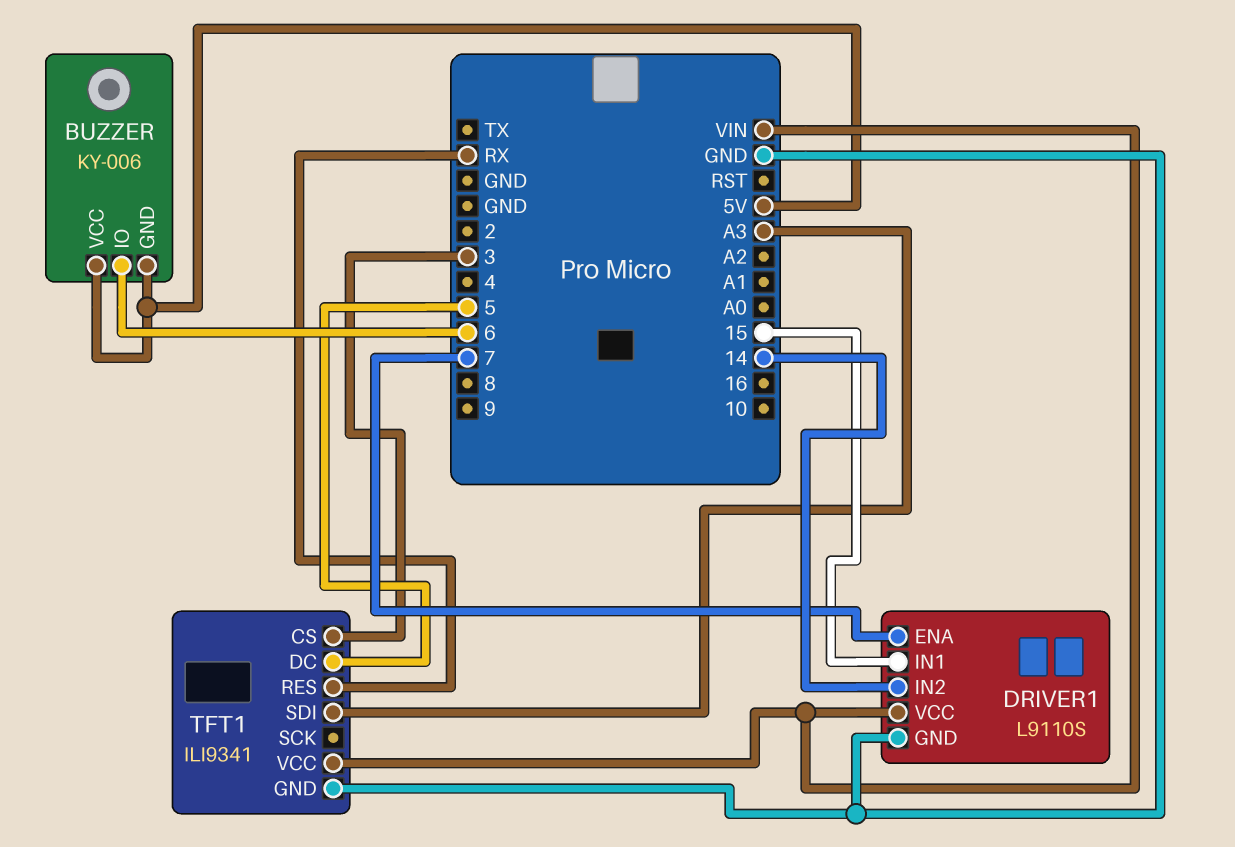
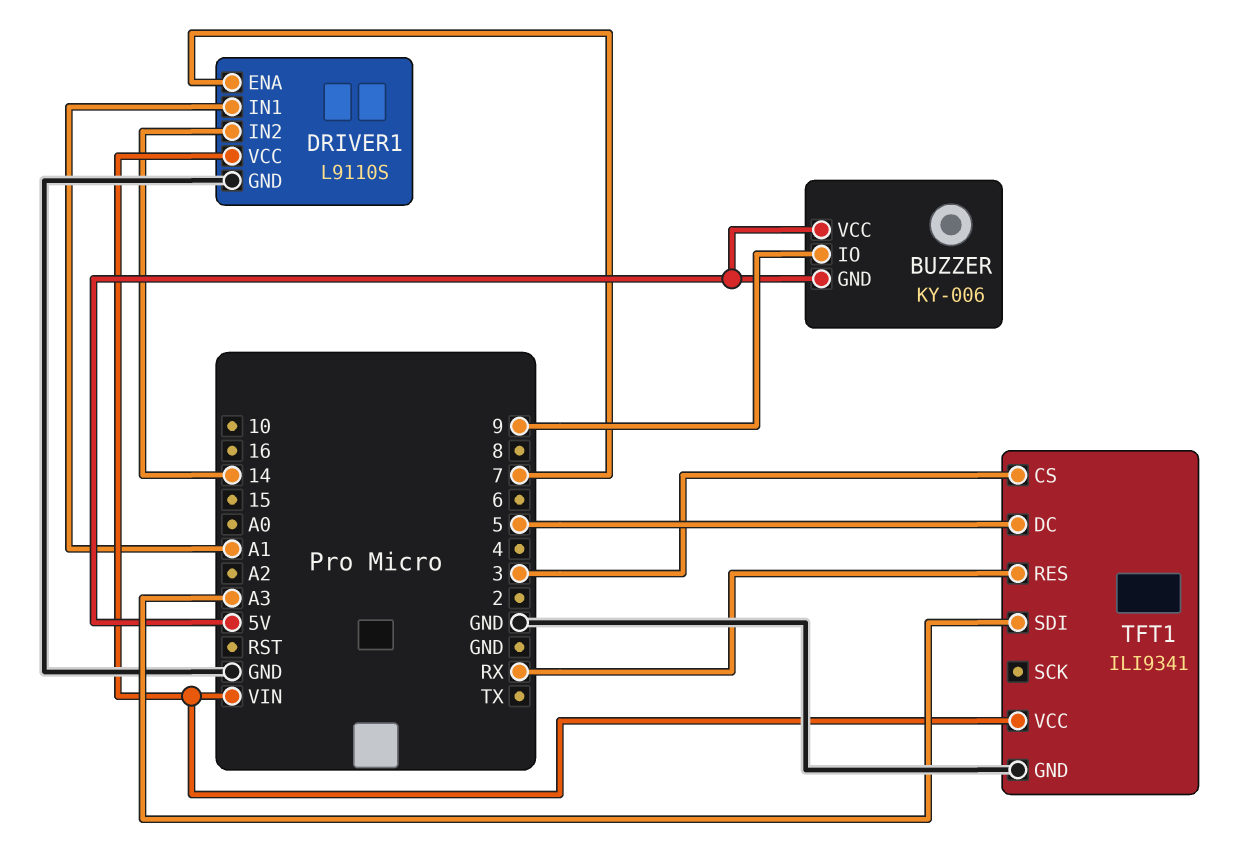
BUZZER pin IO: 6 -> 9
DRIVER1 pin IN1: 15 -> A1

